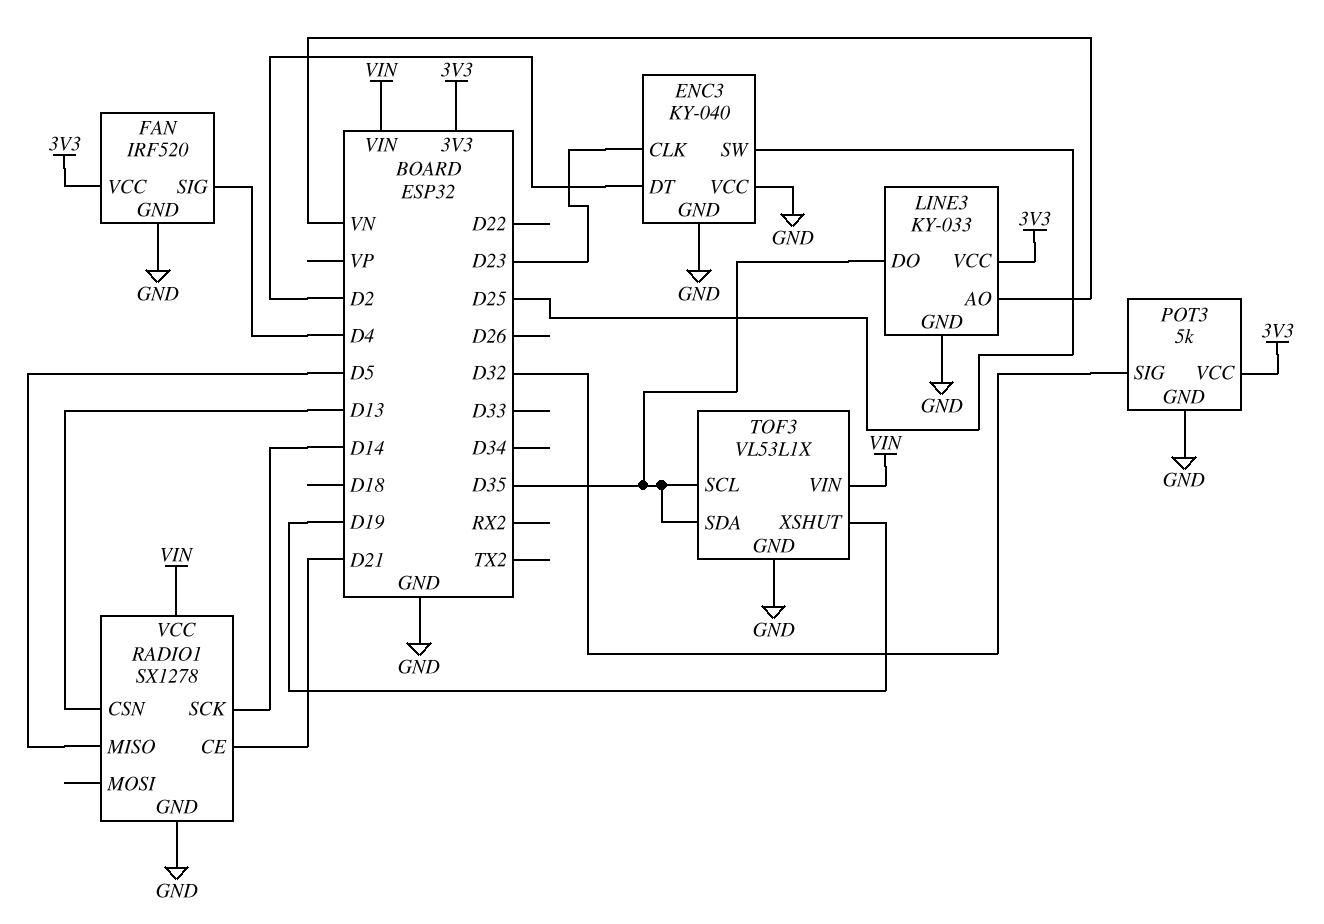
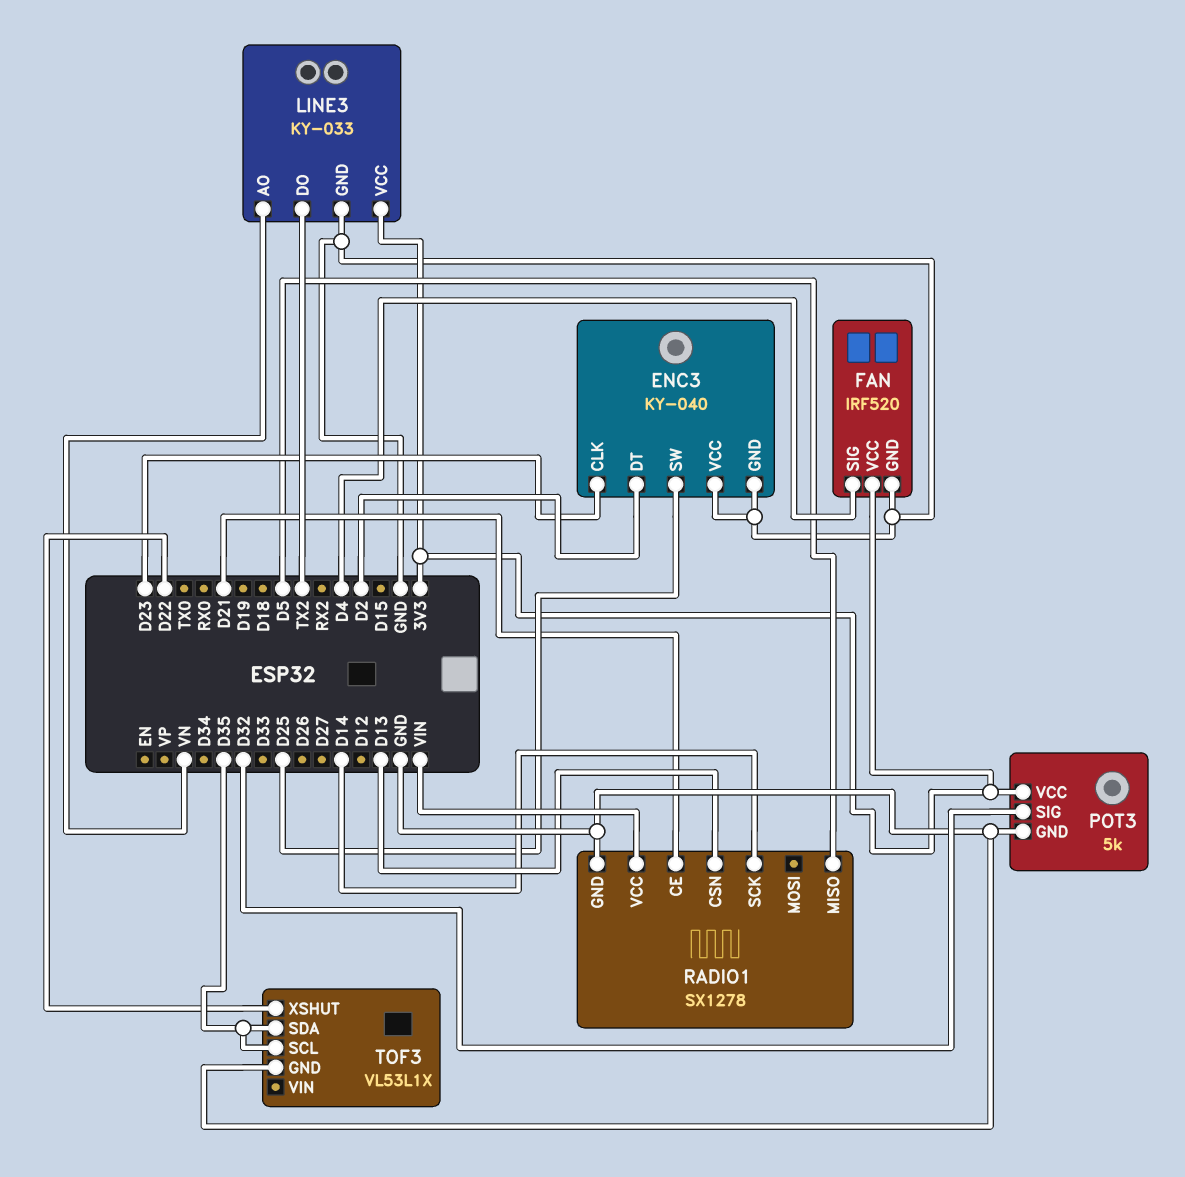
LINE3 pin DO: D35 -> TX2
TOF3 pin VIN: VIN -> none
TOF3 pin XSHUT: D19 -> D22

